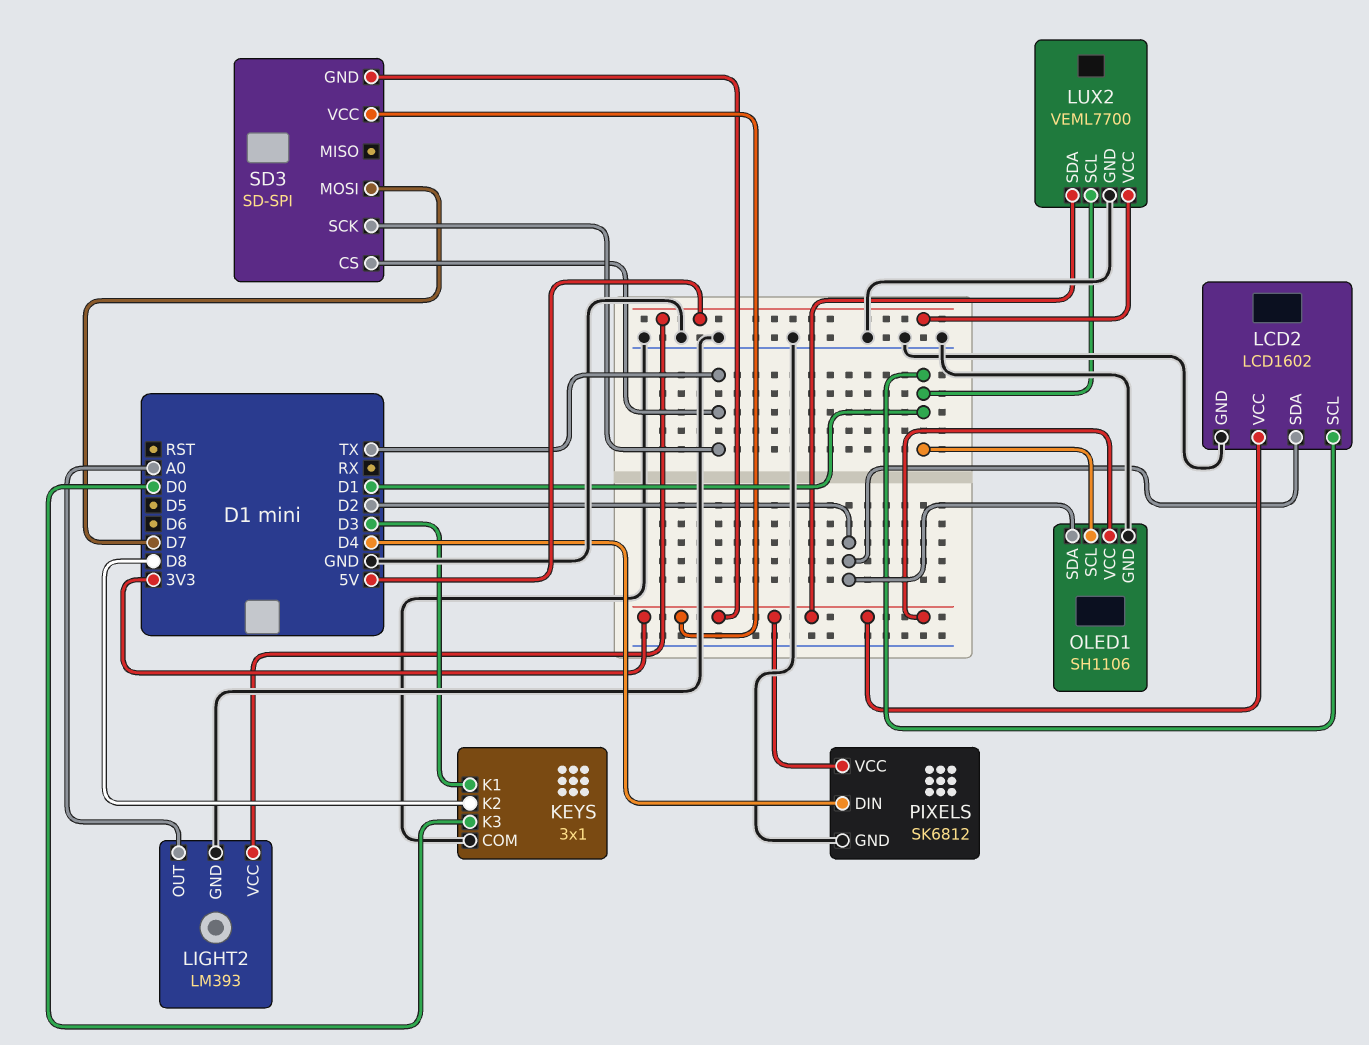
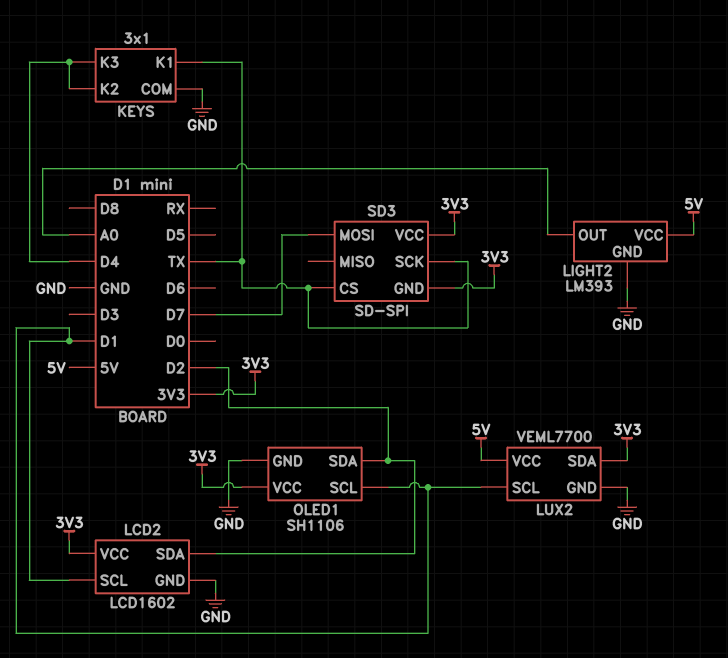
KEYS pin K1: D3 -> TX
KEYS pin K2: D8 -> D4
KEYS pin K3: D0 -> D4
PIXELS: SK6812 -> none
PIXELS pin DIN: D4 -> none
PIXELS pin GND: GND -> none
PIXELS pin VCC: 3V3 -> none

